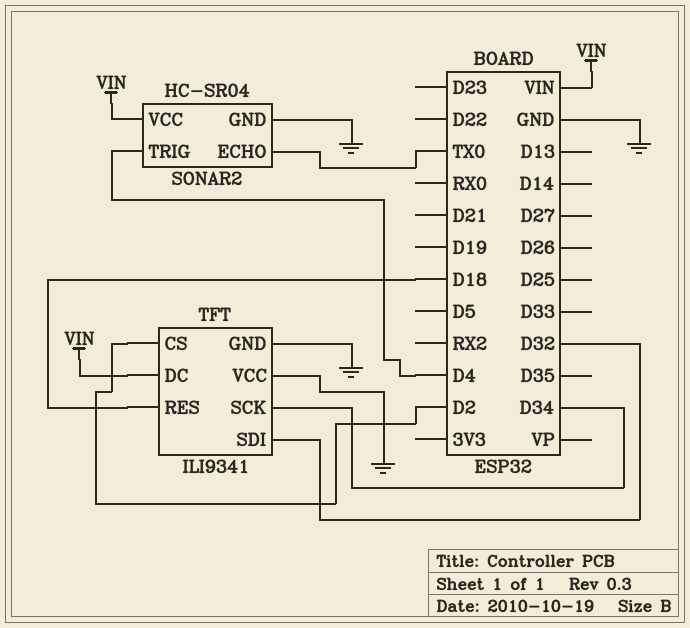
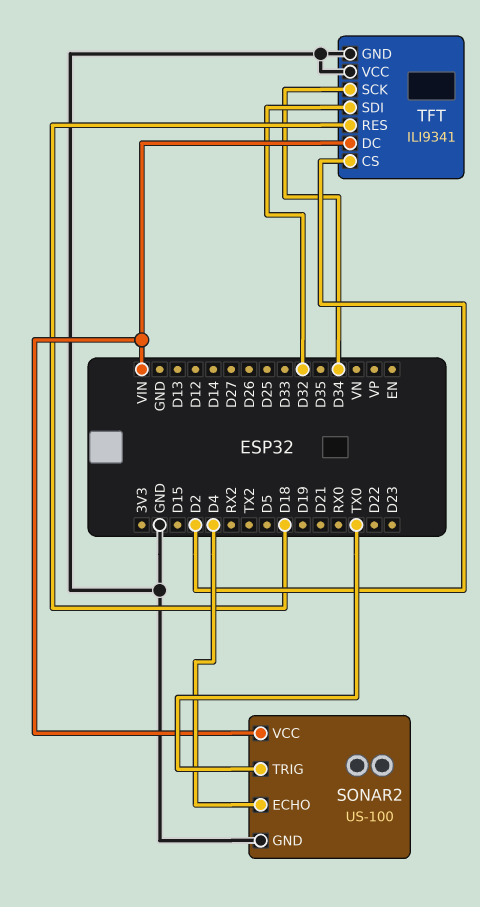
SONAR2: HC-SR04 -> US-100
SONAR2 pin ECHO: TX0 -> D4
SONAR2 pin TRIG: D4 -> TX0

